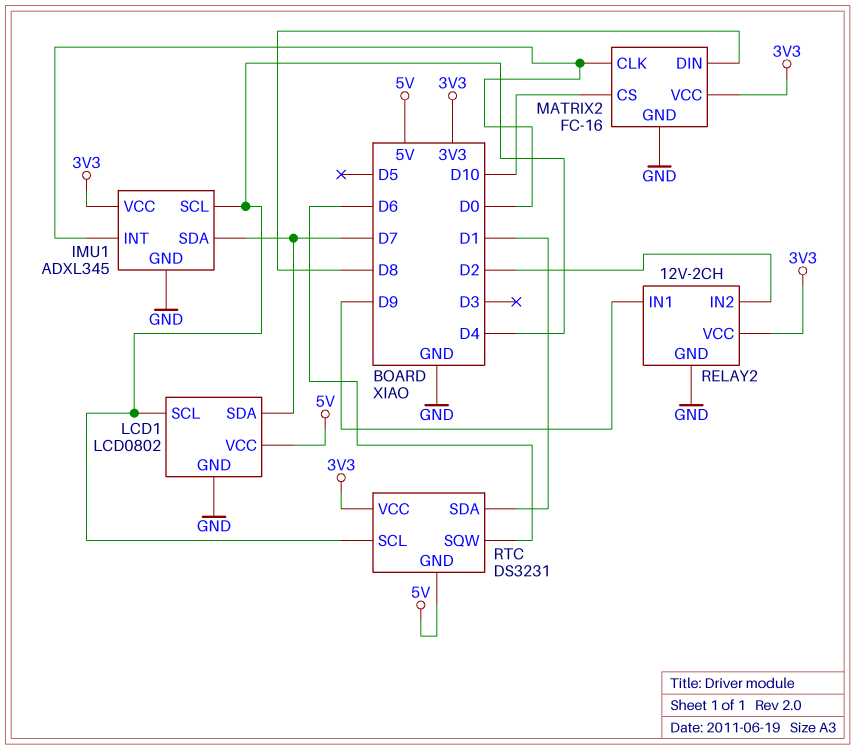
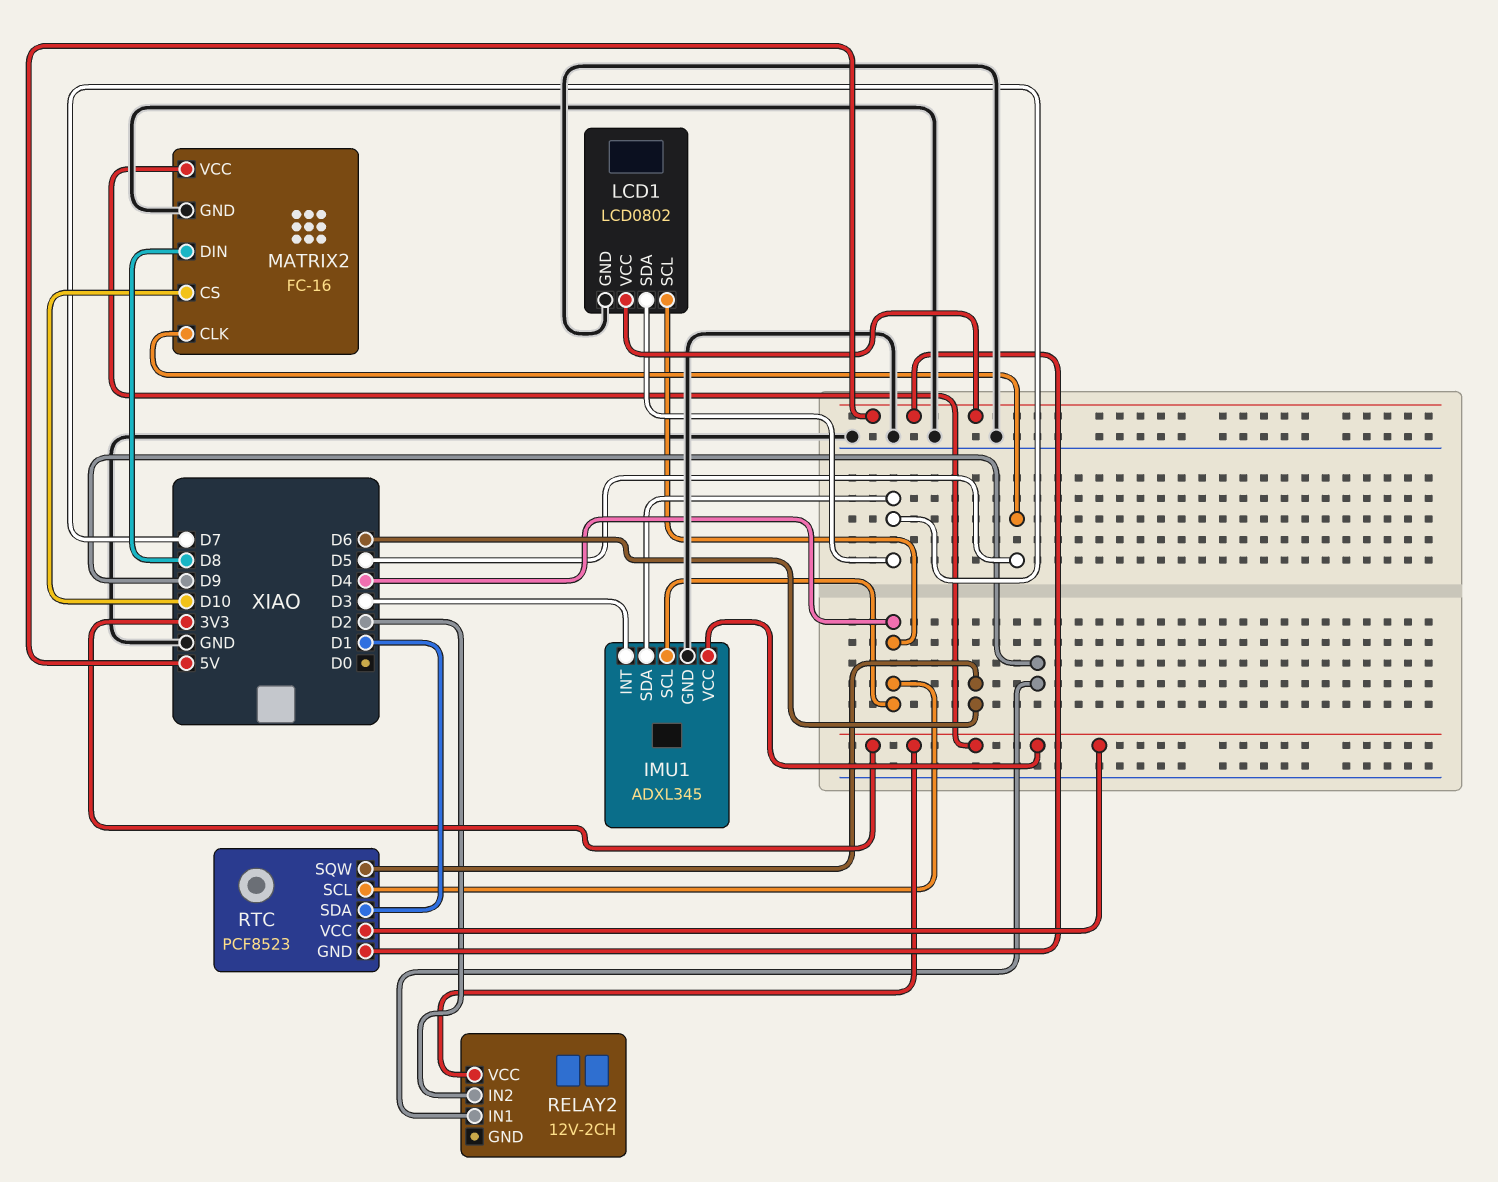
IMU1 pin INT: D0 -> D3
MATRIX2 pin CLK: D0 -> D5
RELAY2 pin GND: GND -> none
RTC: DS3231 -> PCF8523

